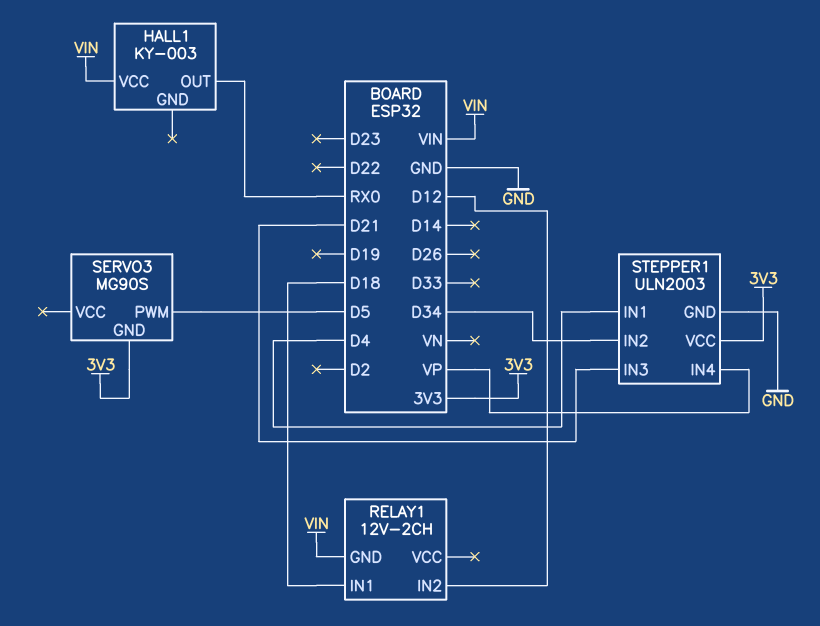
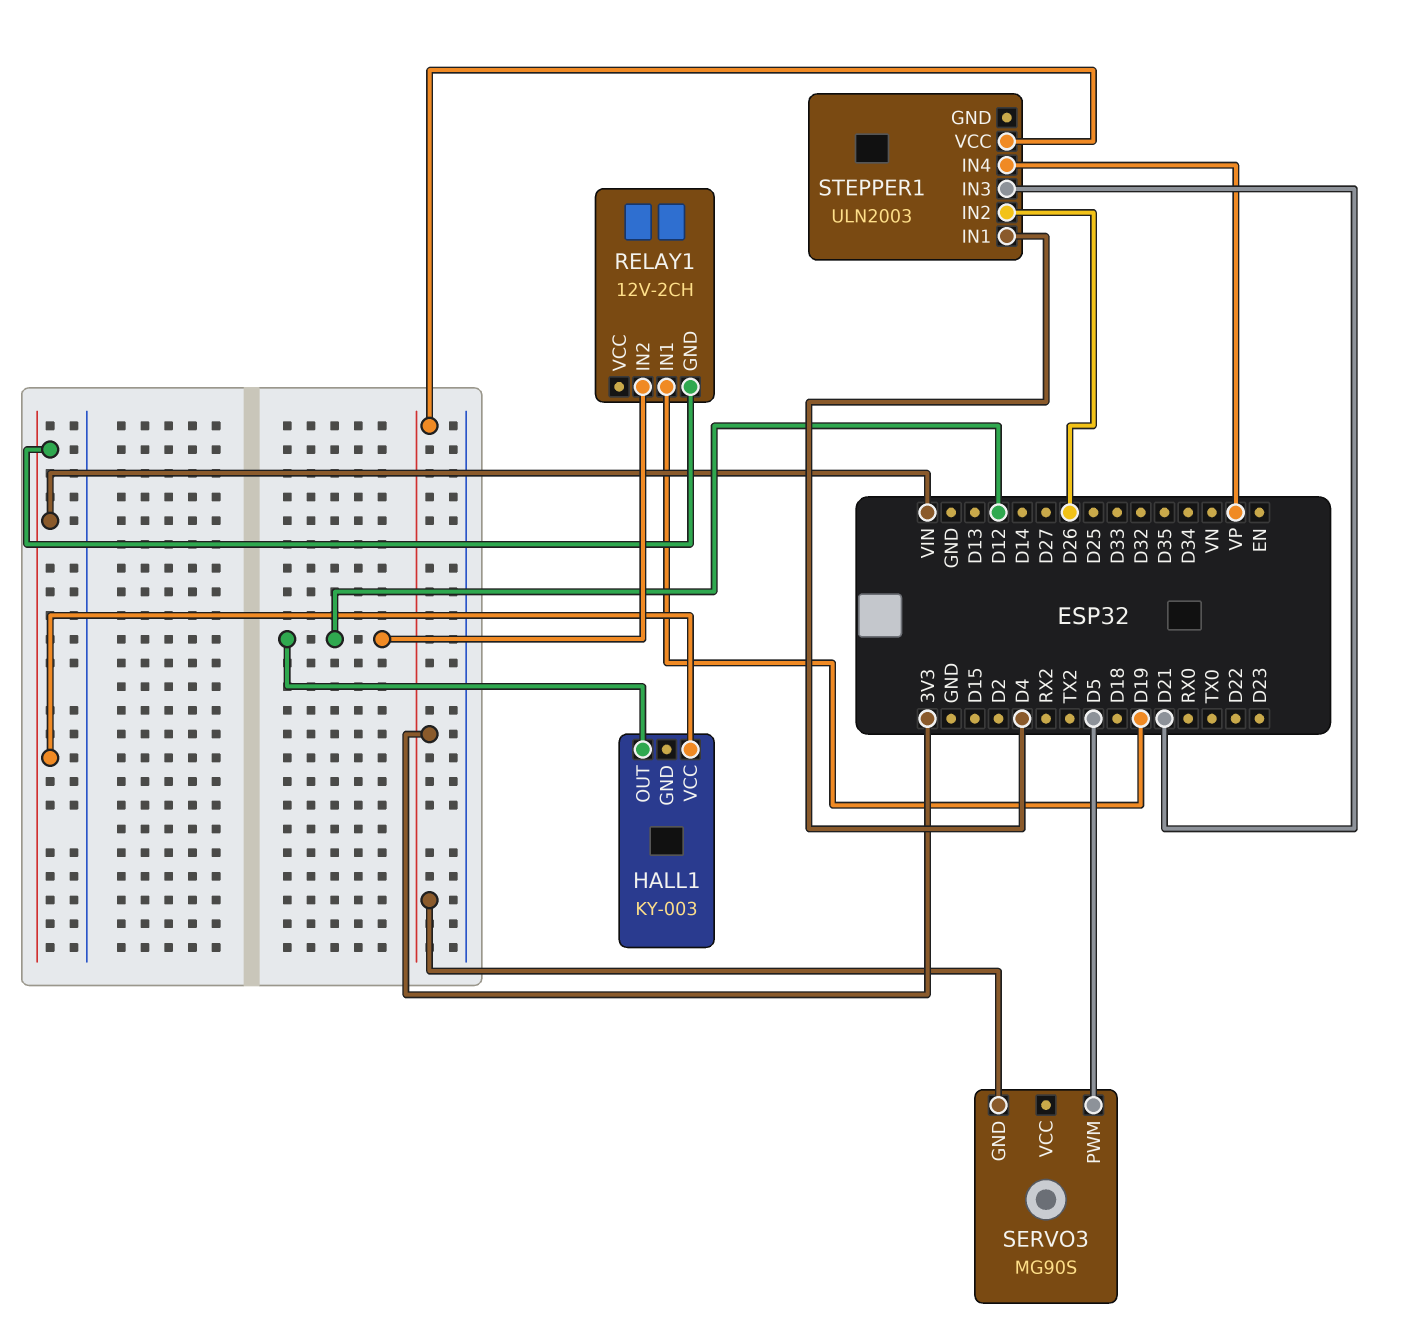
HALL1 pin OUT: RX0 -> D12
RELAY1 pin IN1: D18 -> D19
STEPPER1 pin GND: GND -> none
STEPPER1 pin IN2: D34 -> D26

